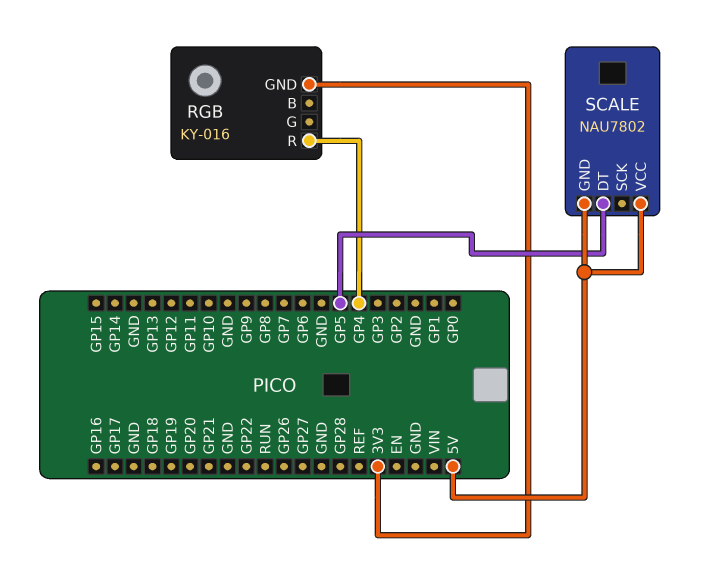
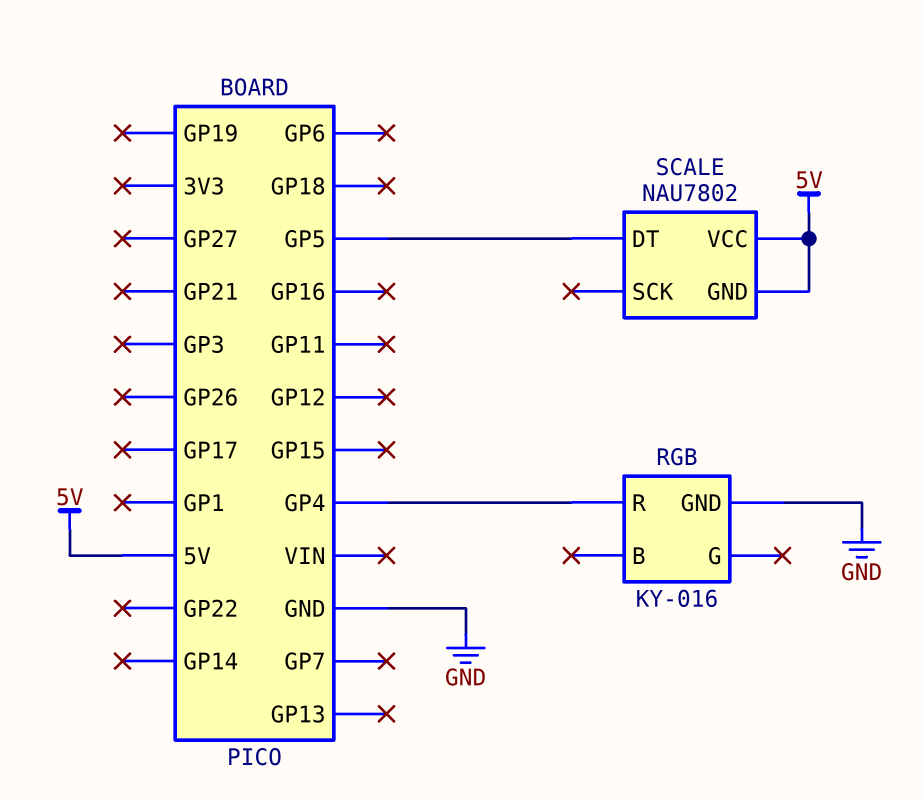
RGB pin GND: 3V3 -> GND

